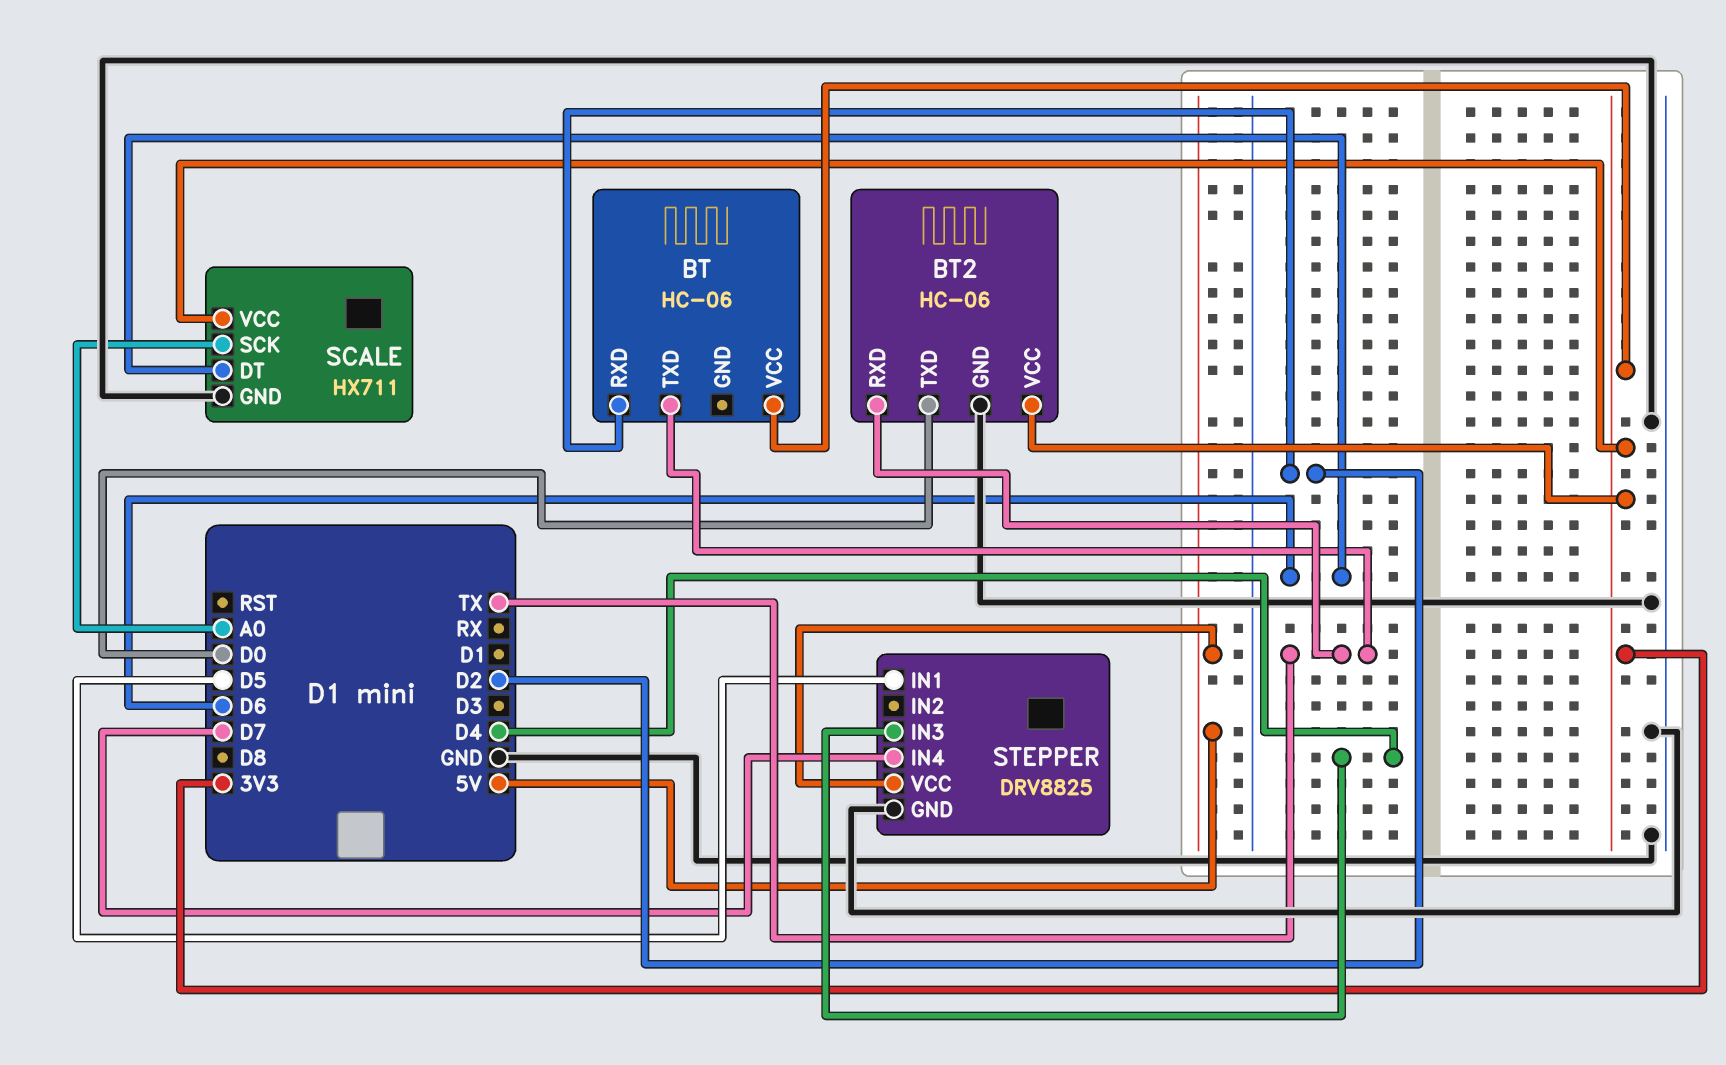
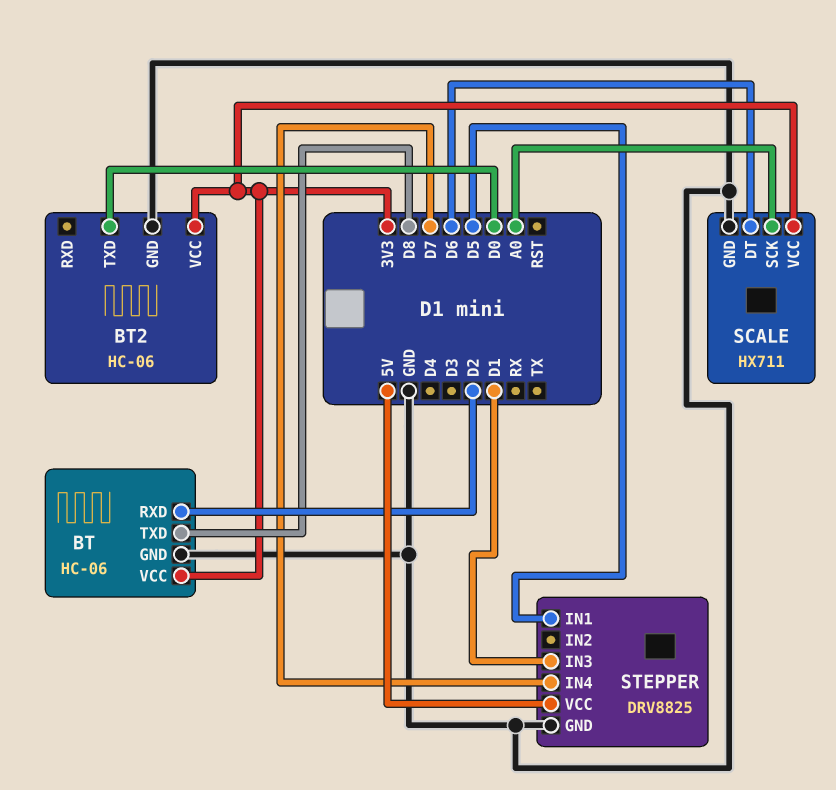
BT pin GND: none -> GND
BT pin TXD: TX -> D8
BT2 pin RXD: TX -> none
STEPPER pin IN3: D4 -> D1

